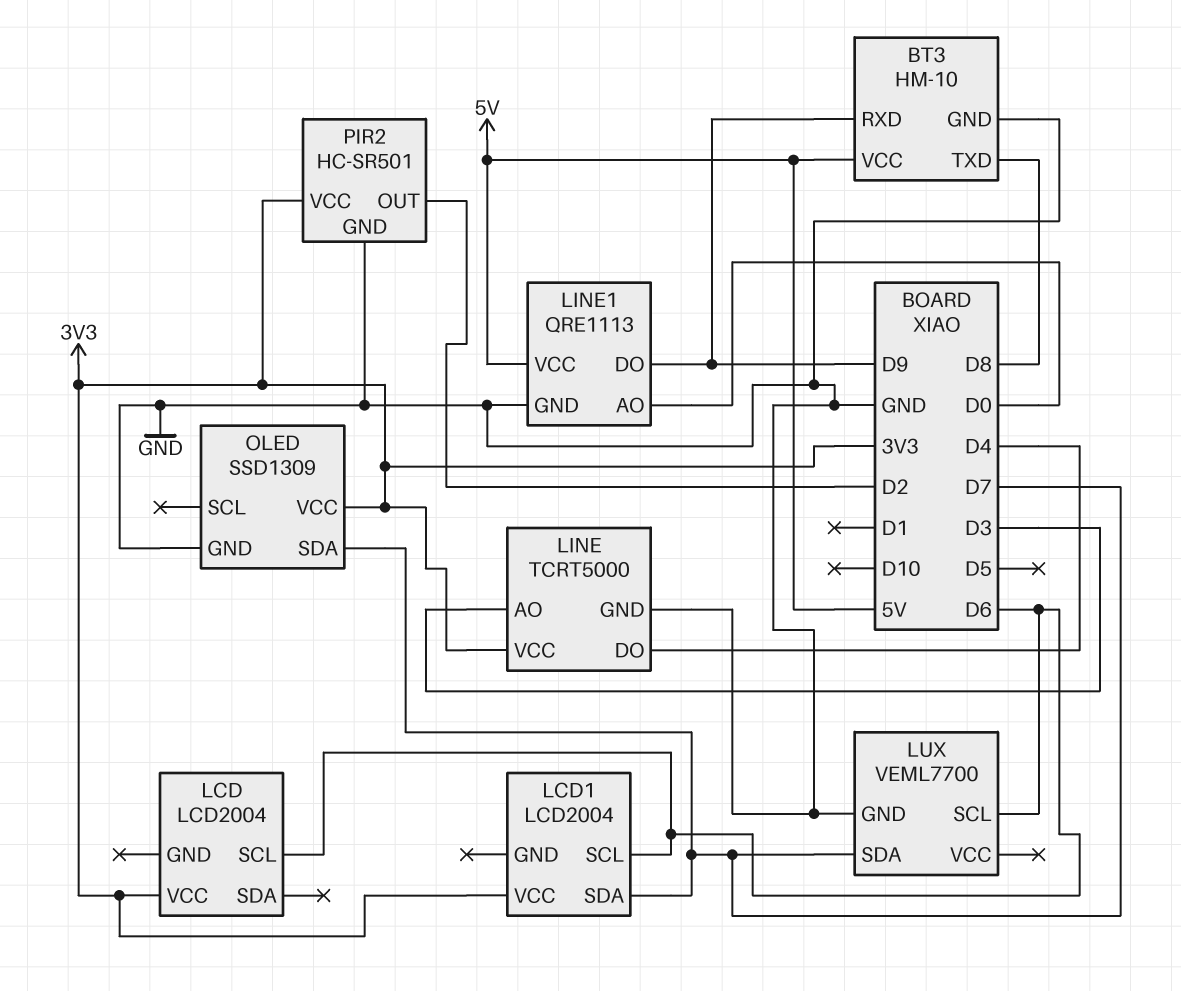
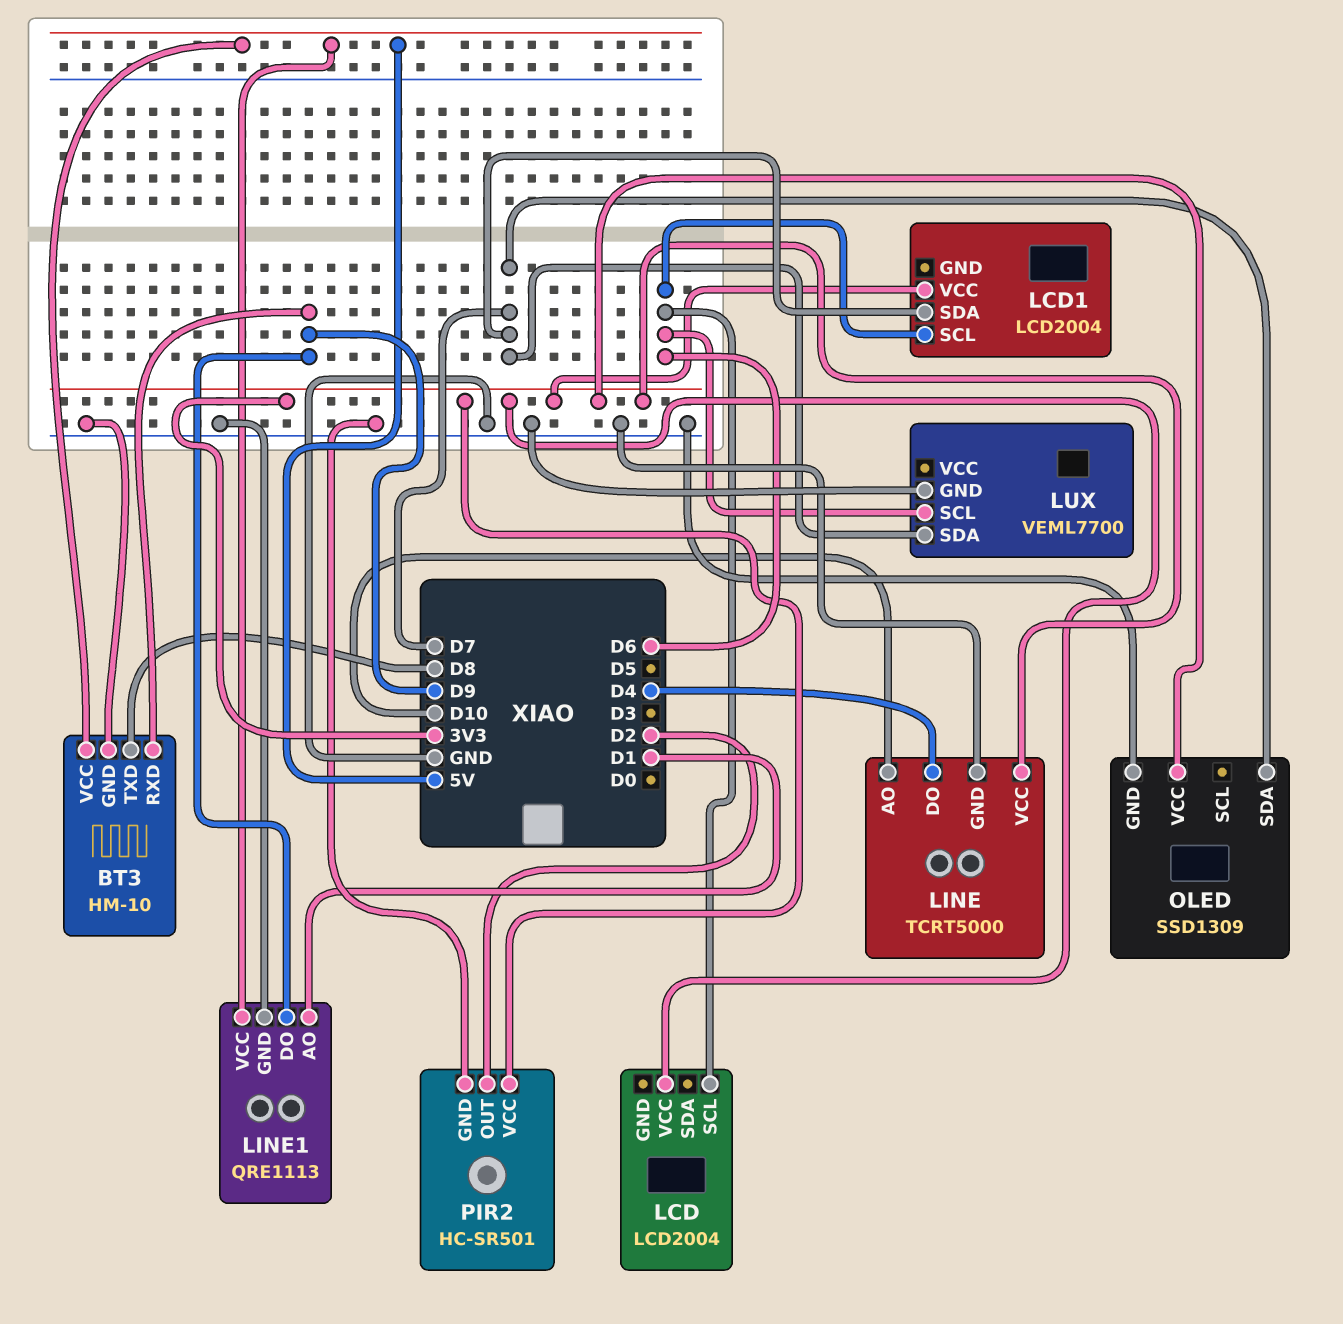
LINE pin AO: D3 -> D10
LINE1 pin AO: D0 -> D1

